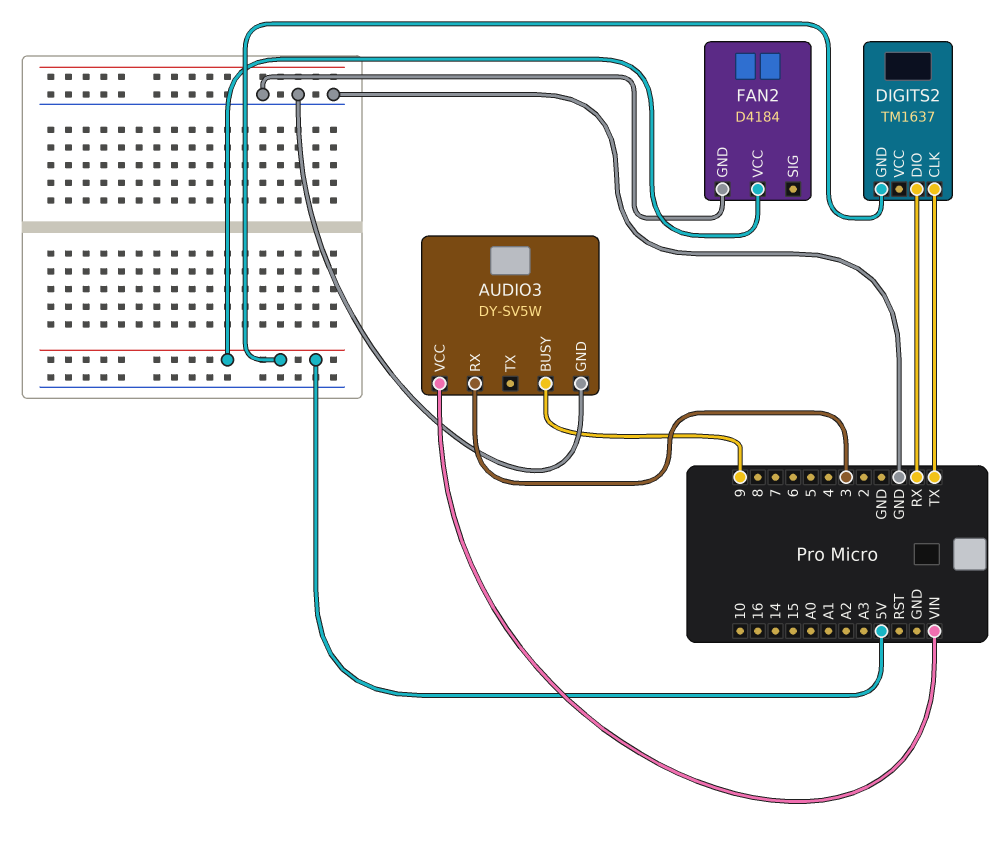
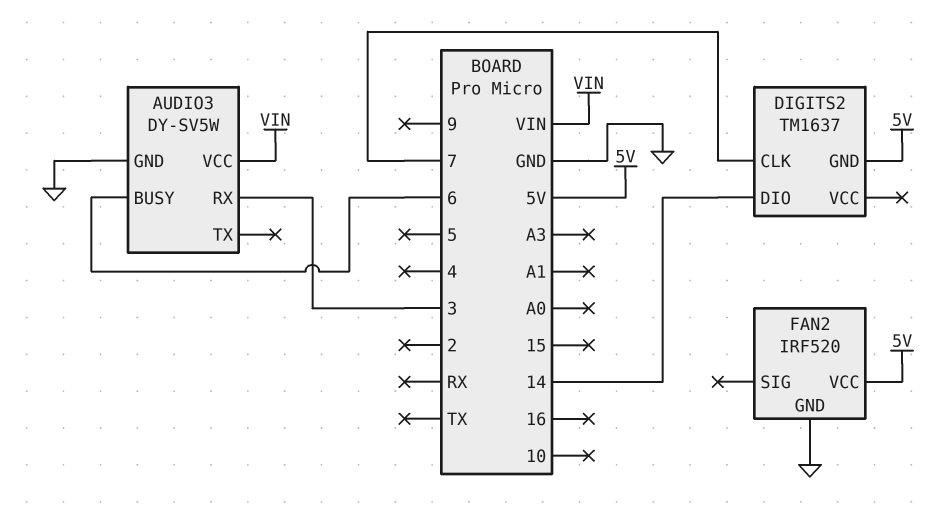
AUDIO3 pin BUSY: 9 -> 6
DIGITS2 pin CLK: TX -> 7
DIGITS2 pin DIO: RX -> 14
FAN2: D4184 -> IRF520

